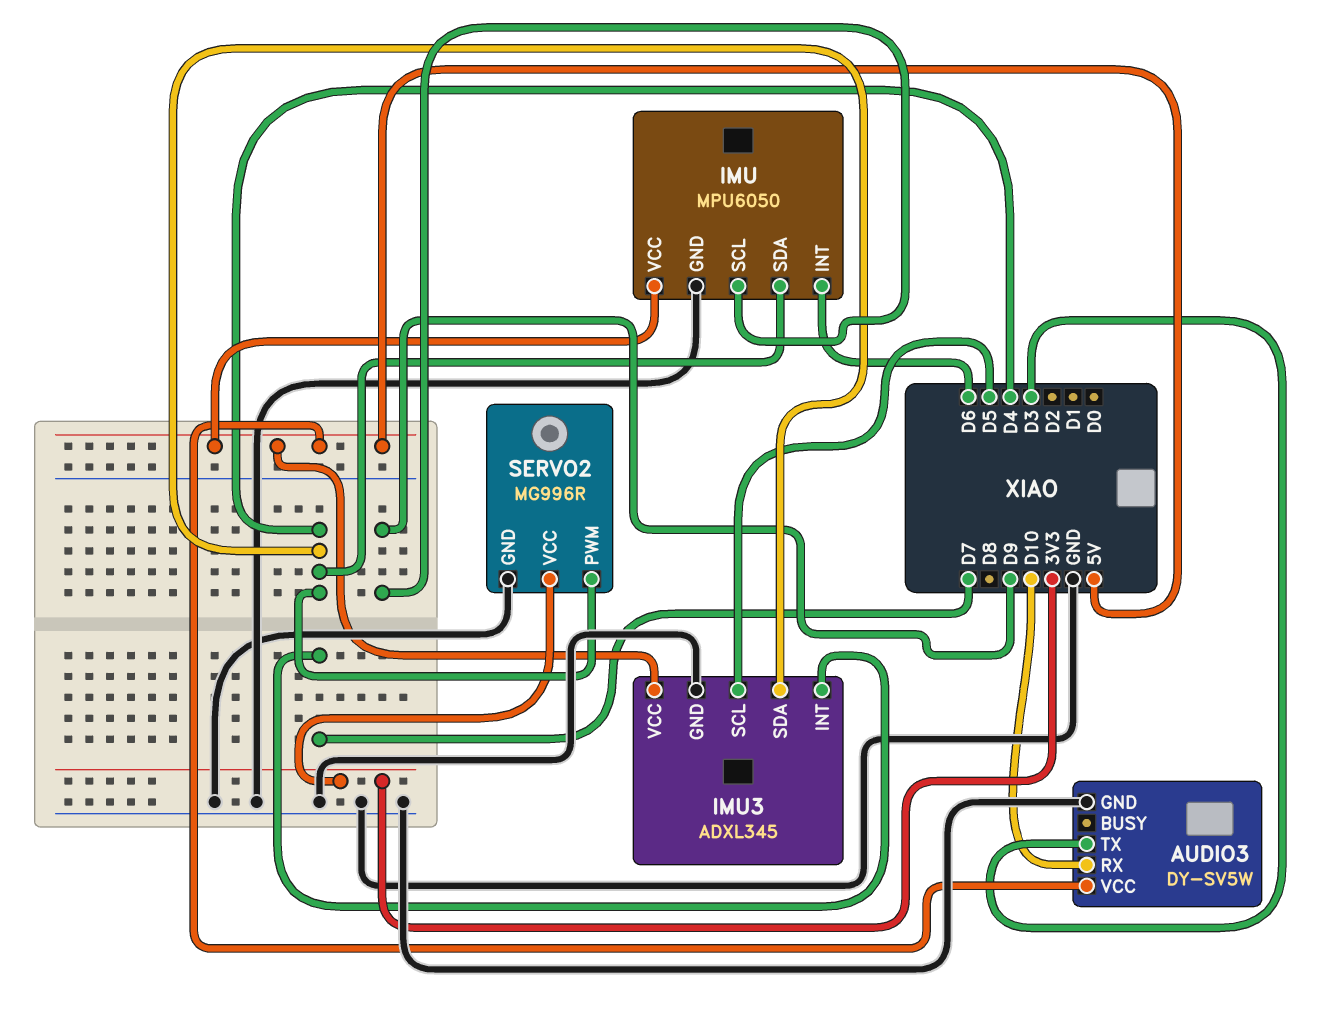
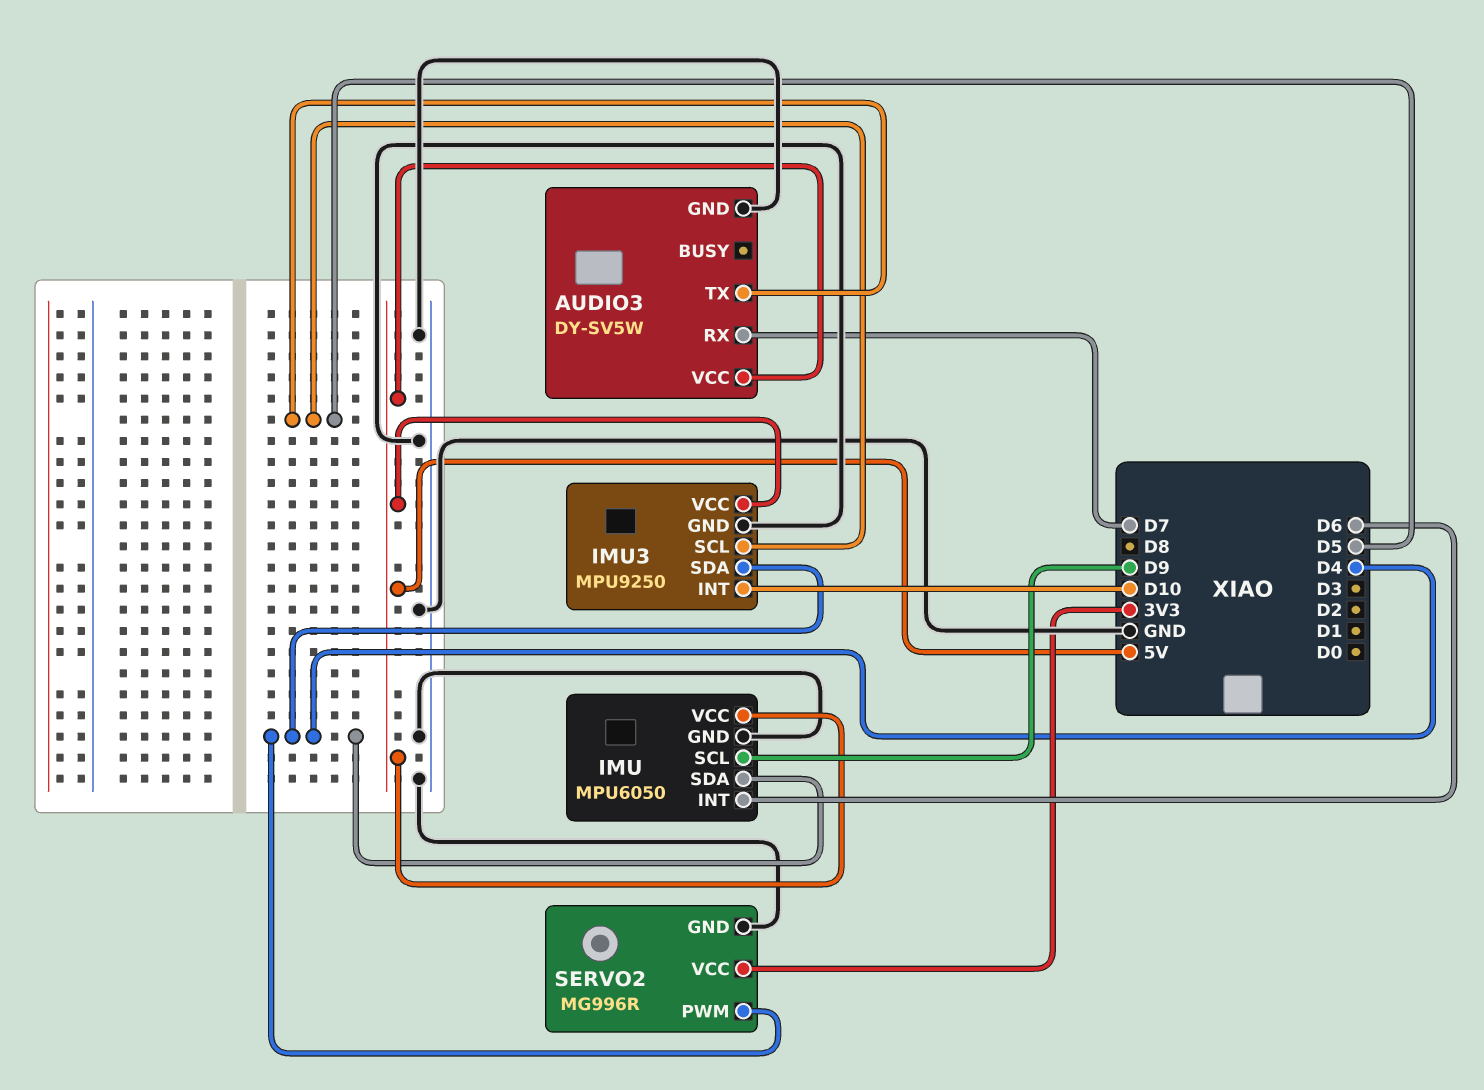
AUDIO3 pin RX: D10 -> D7
AUDIO3 pin TX: D3 -> D5
IMU3: ADXL345 -> MPU9250
IMU3 pin INT: D7 -> D10

